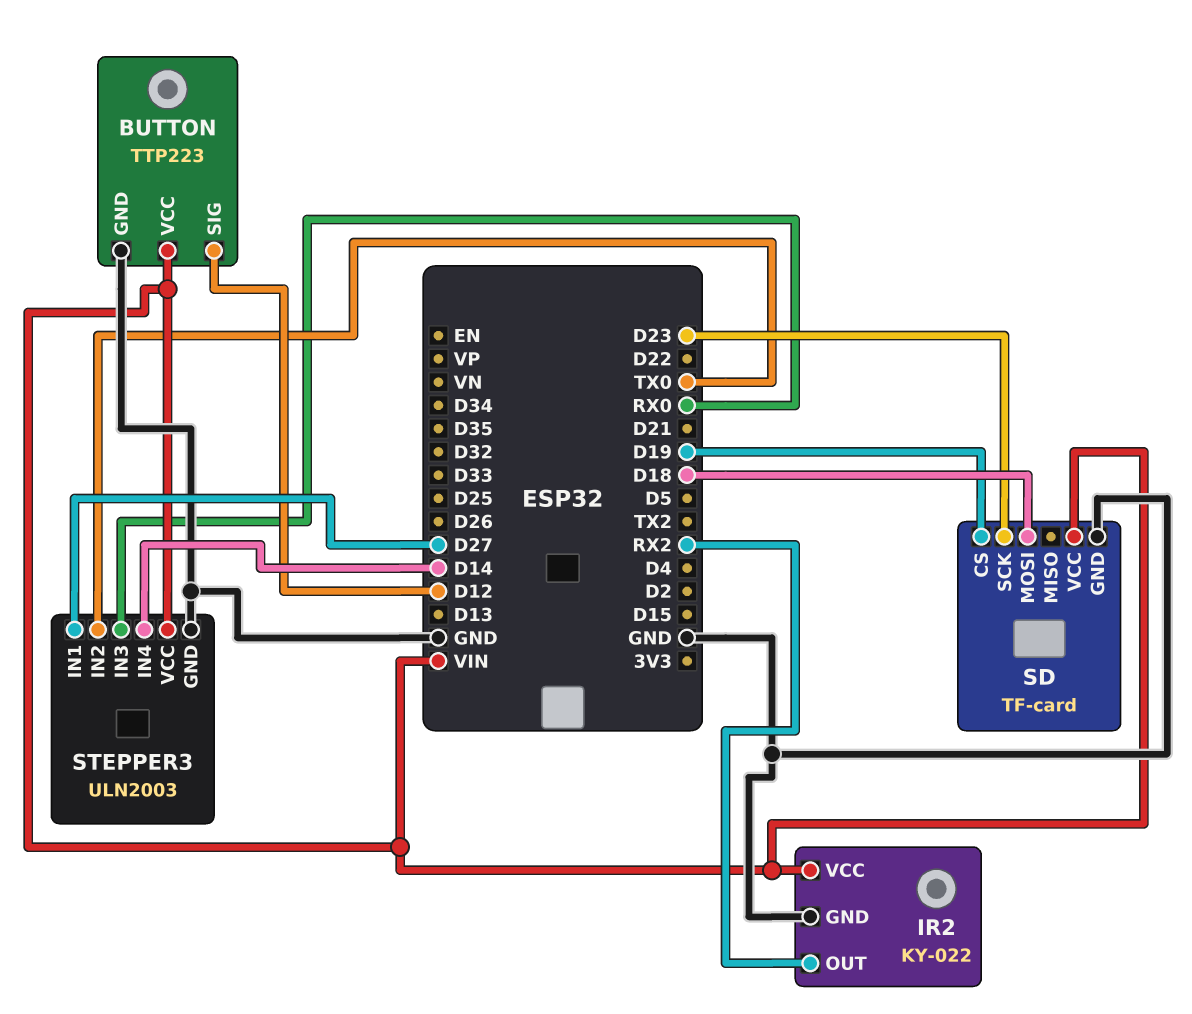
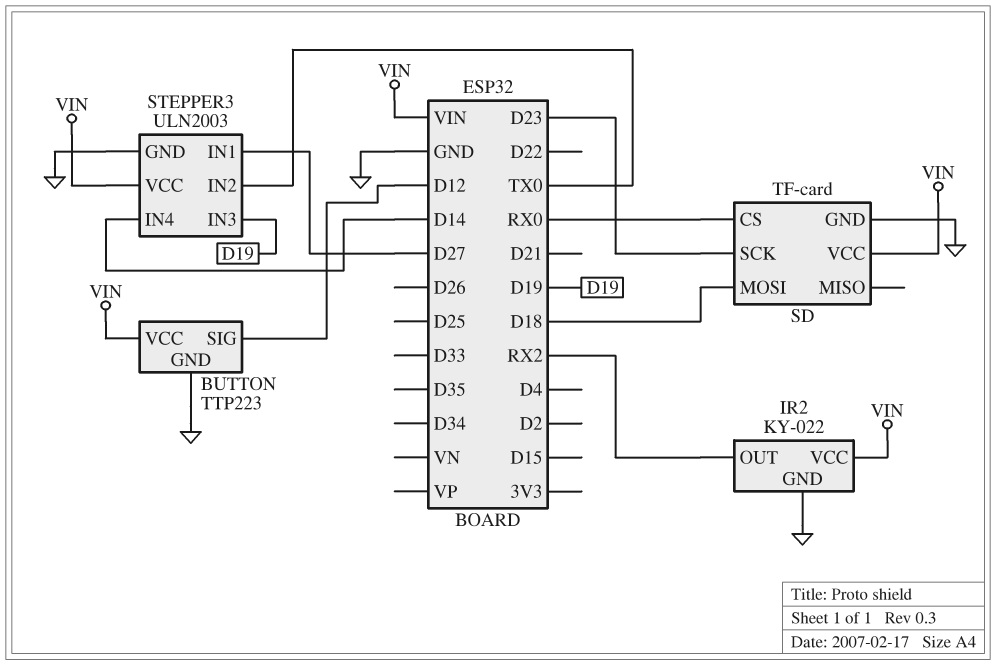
SD pin CS: D19 -> RX0
STEPPER3 pin IN3: RX0 -> D19

